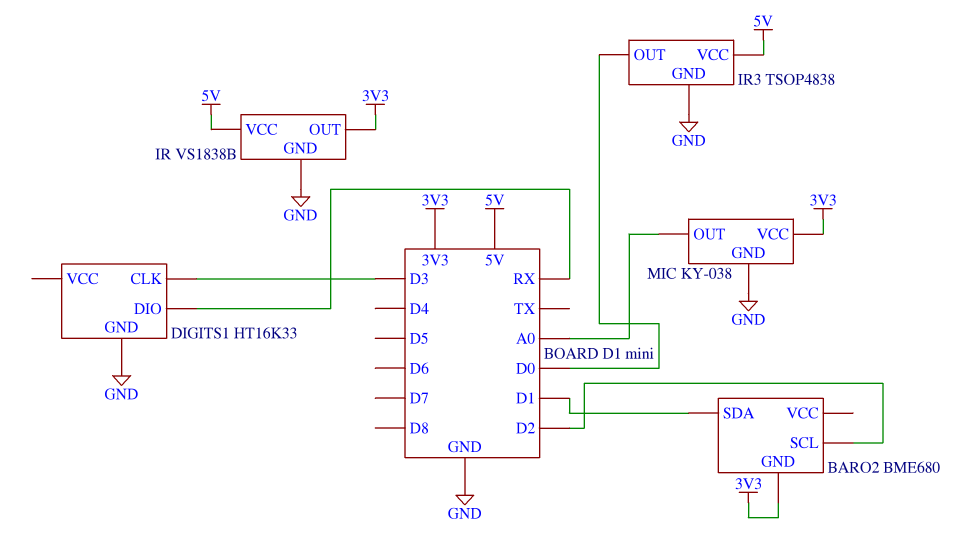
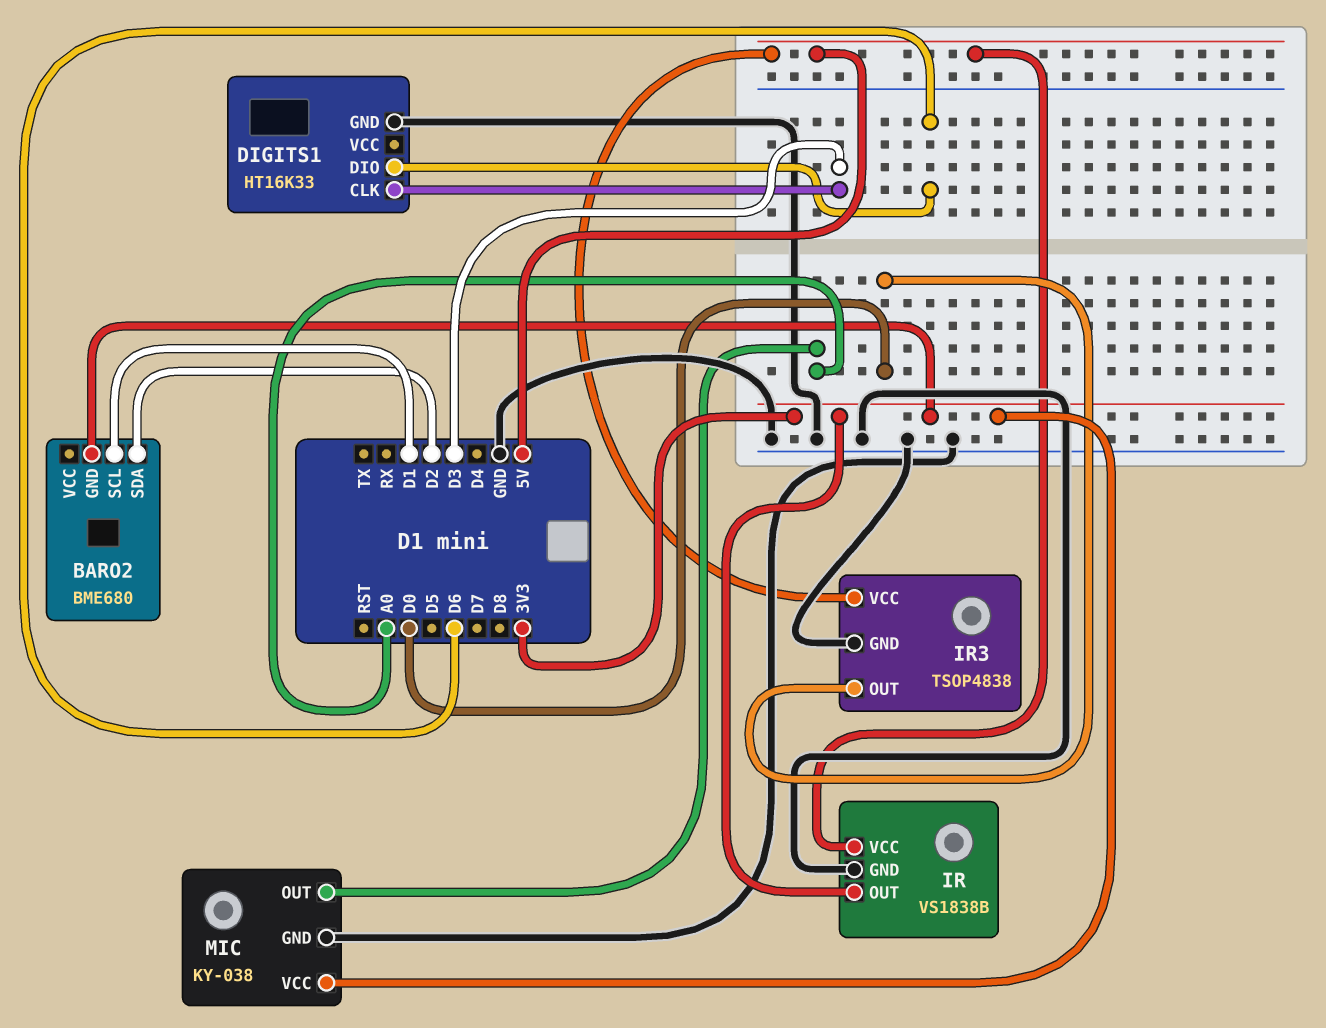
BARO2 pin SCL: D2 -> D1
BARO2 pin SDA: D1 -> D2
DIGITS1 pin DIO: RX -> D6

